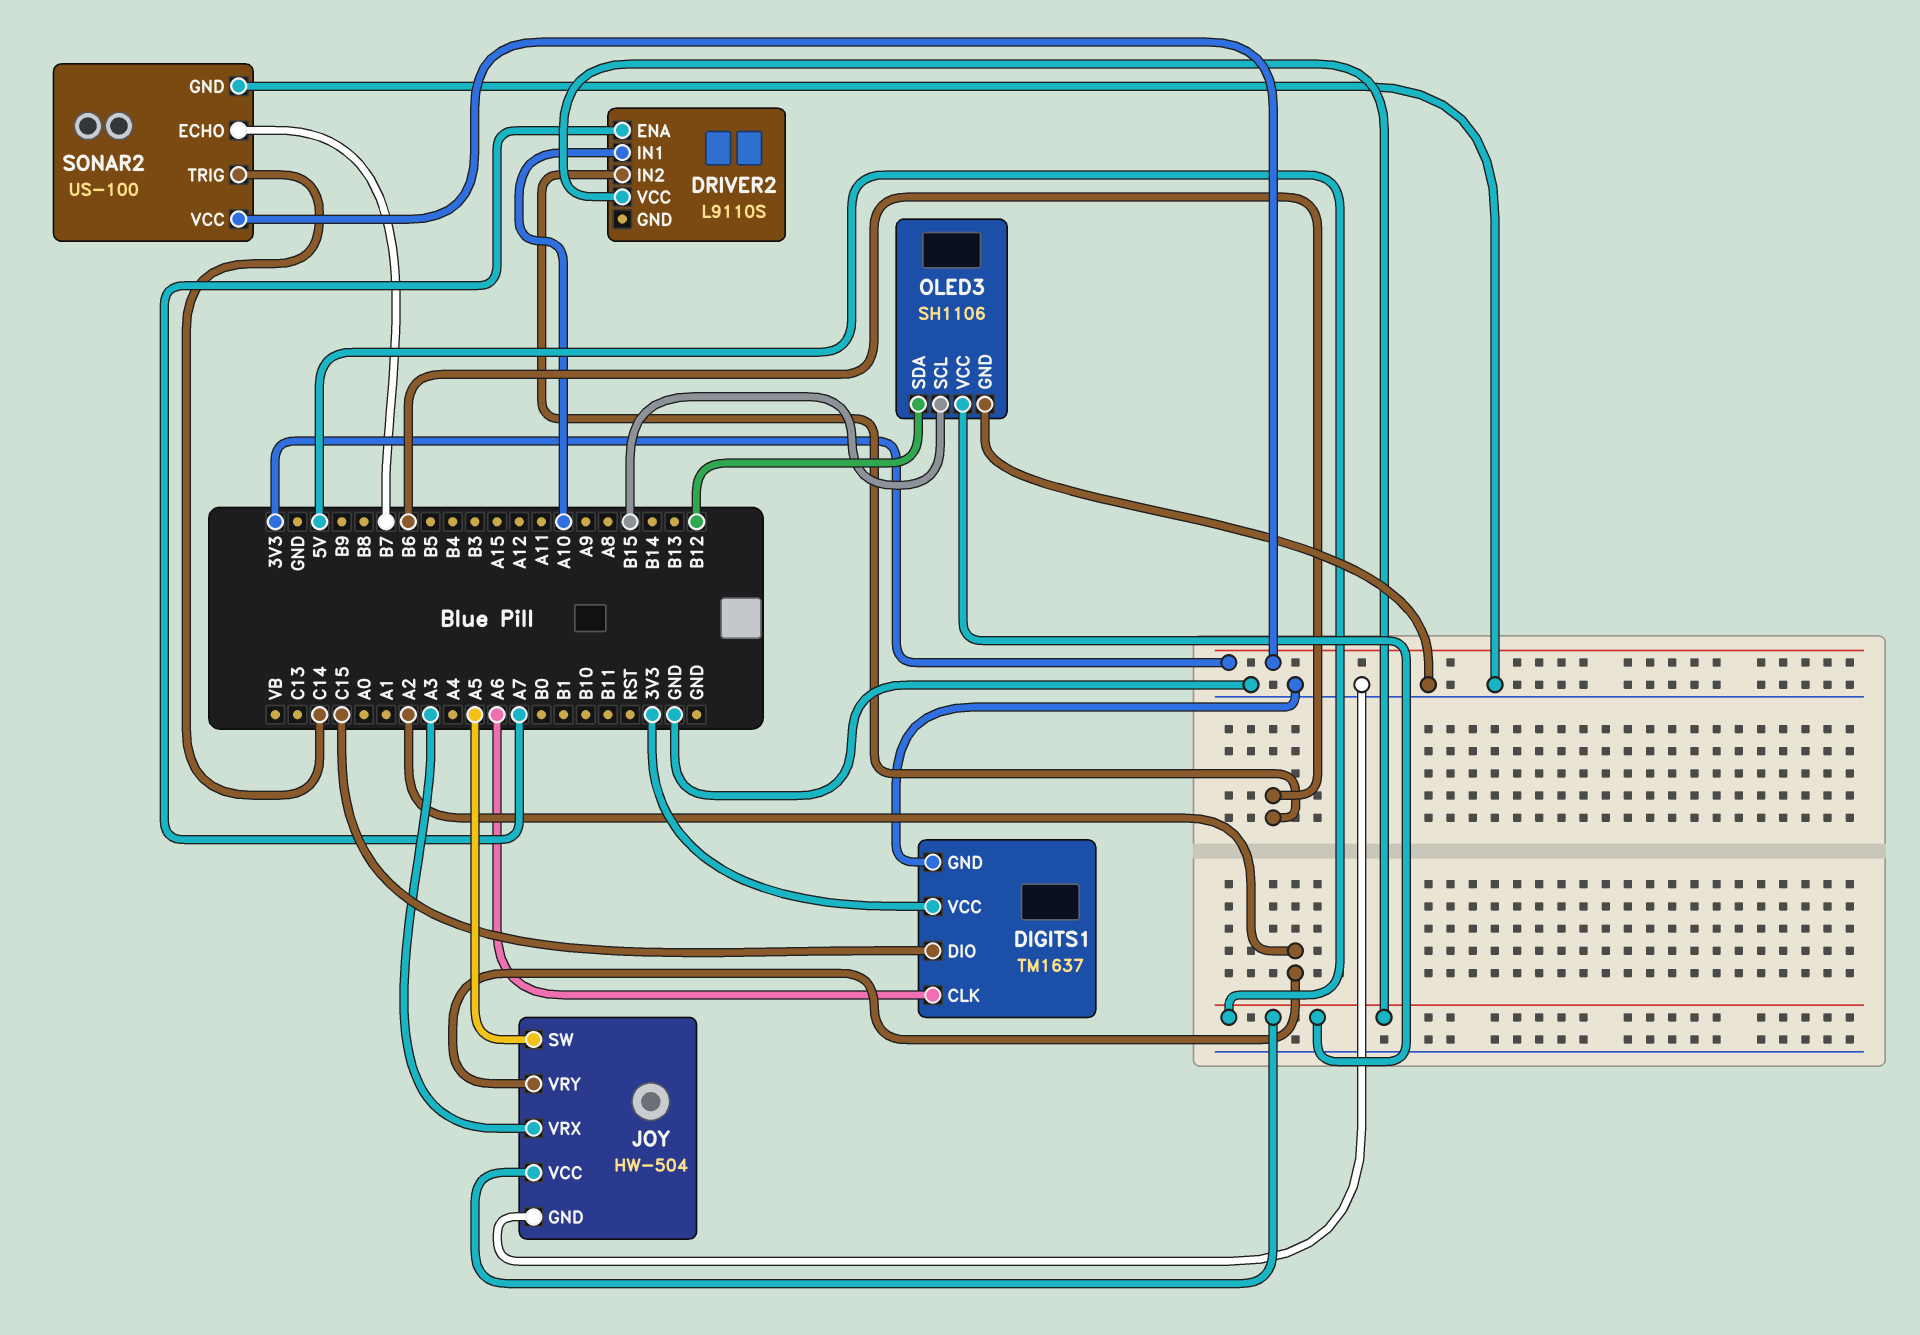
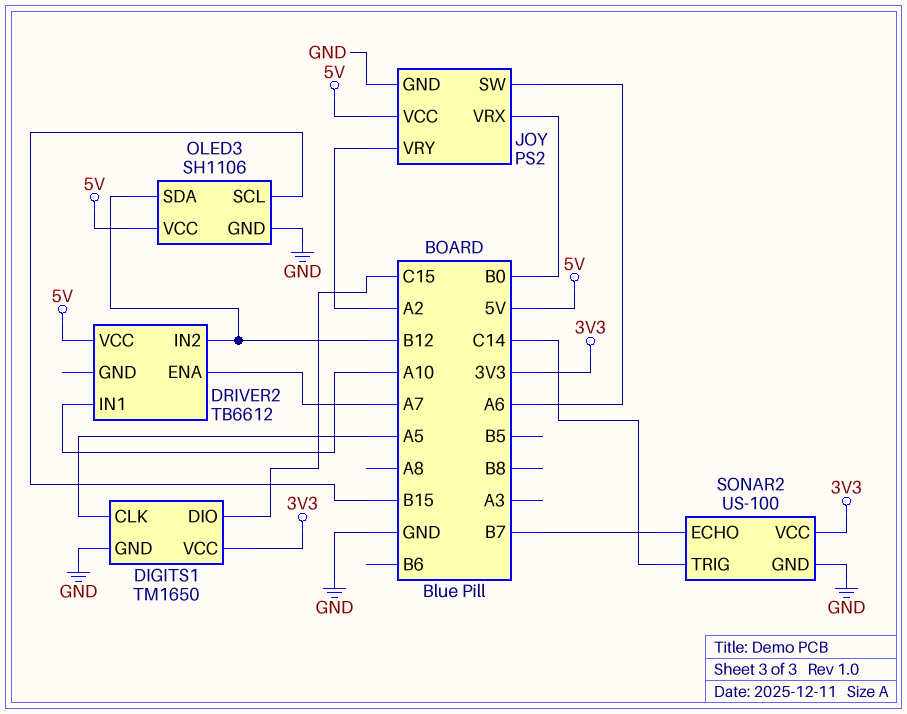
DIGITS1: TM1637 -> TM1650
DIGITS1 pin CLK: A6 -> A5
DRIVER2: L9110S -> TB6612
DRIVER2 pin IN2: B6 -> B12
JOY: HW-504 -> PS2
JOY pin SW: A5 -> A6
JOY pin VRX: A3 -> B0

